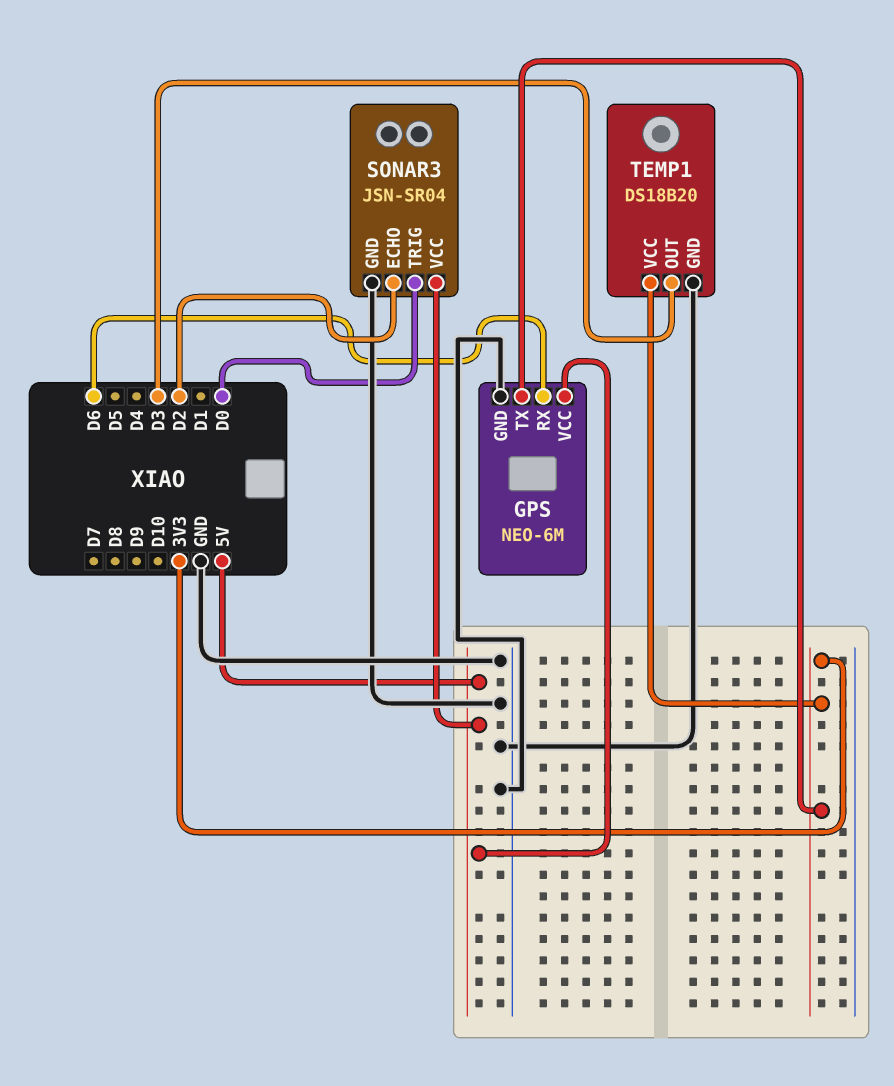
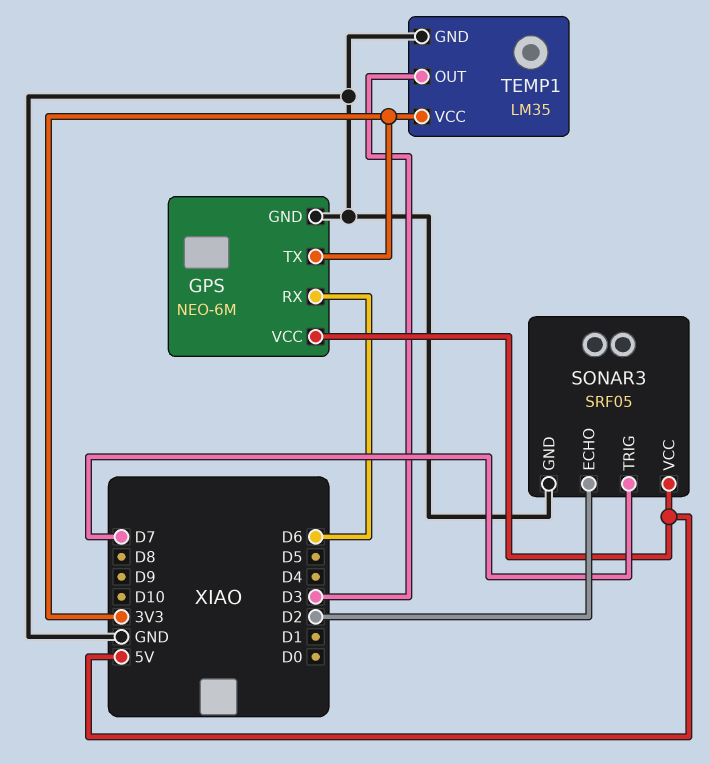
SONAR3: JSN-SR04 -> SRF05
SONAR3 pin TRIG: D0 -> D7
TEMP1: DS18B20 -> LM35

